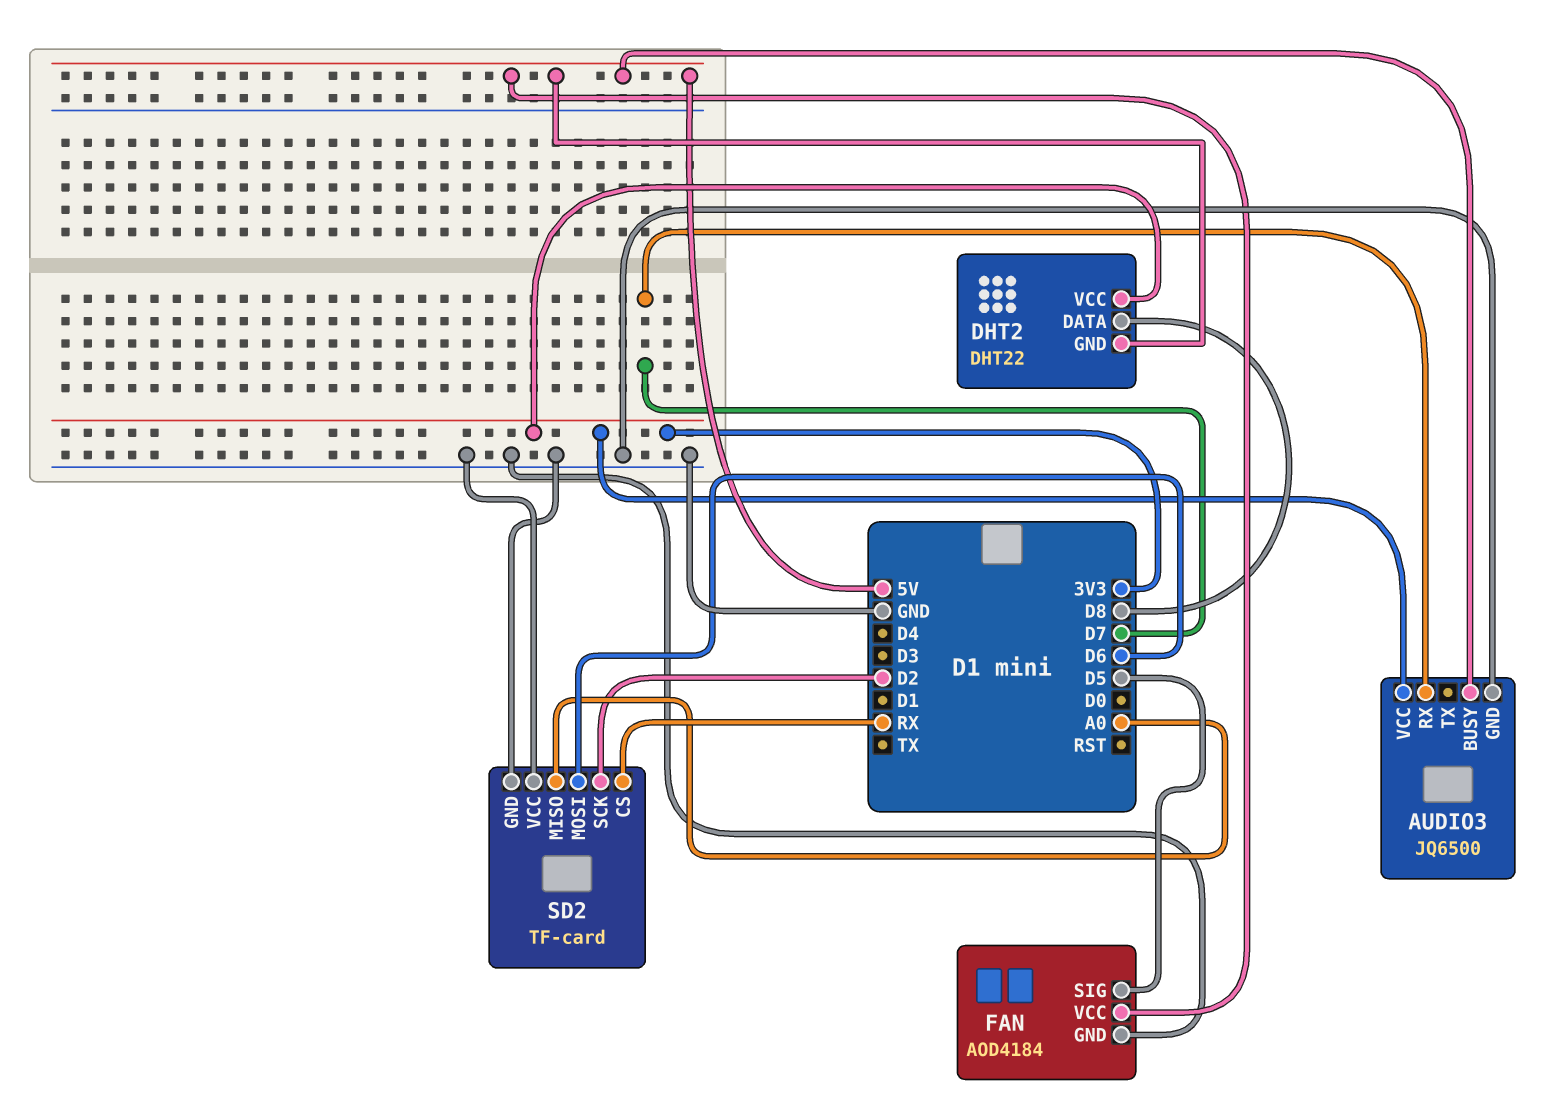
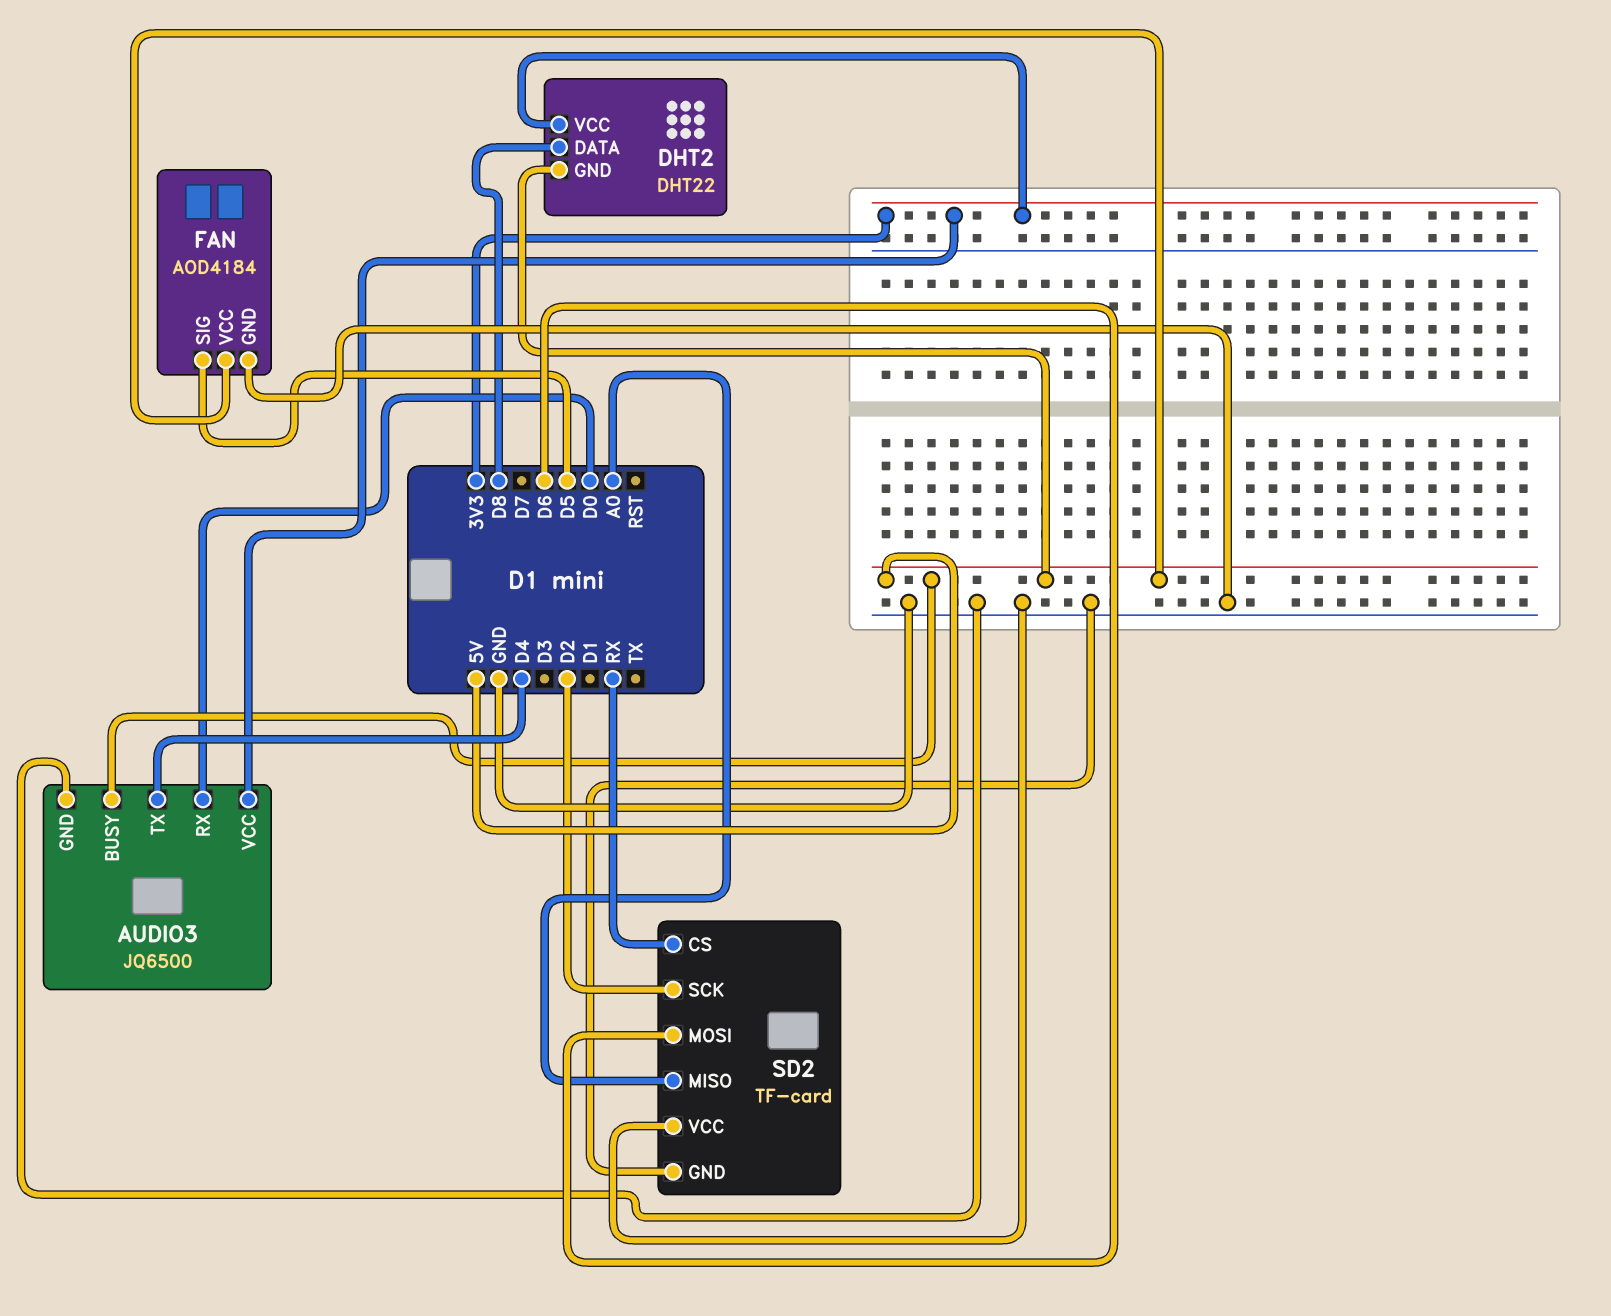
AUDIO3 pin RX: D7 -> D0
AUDIO3 pin TX: none -> D4

